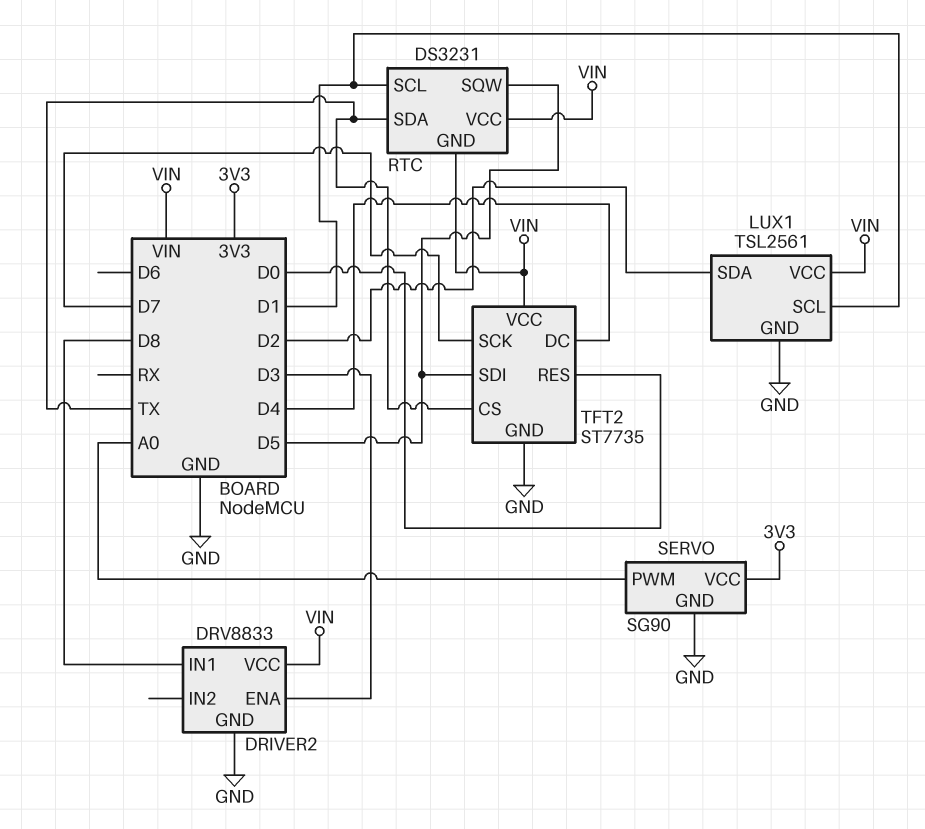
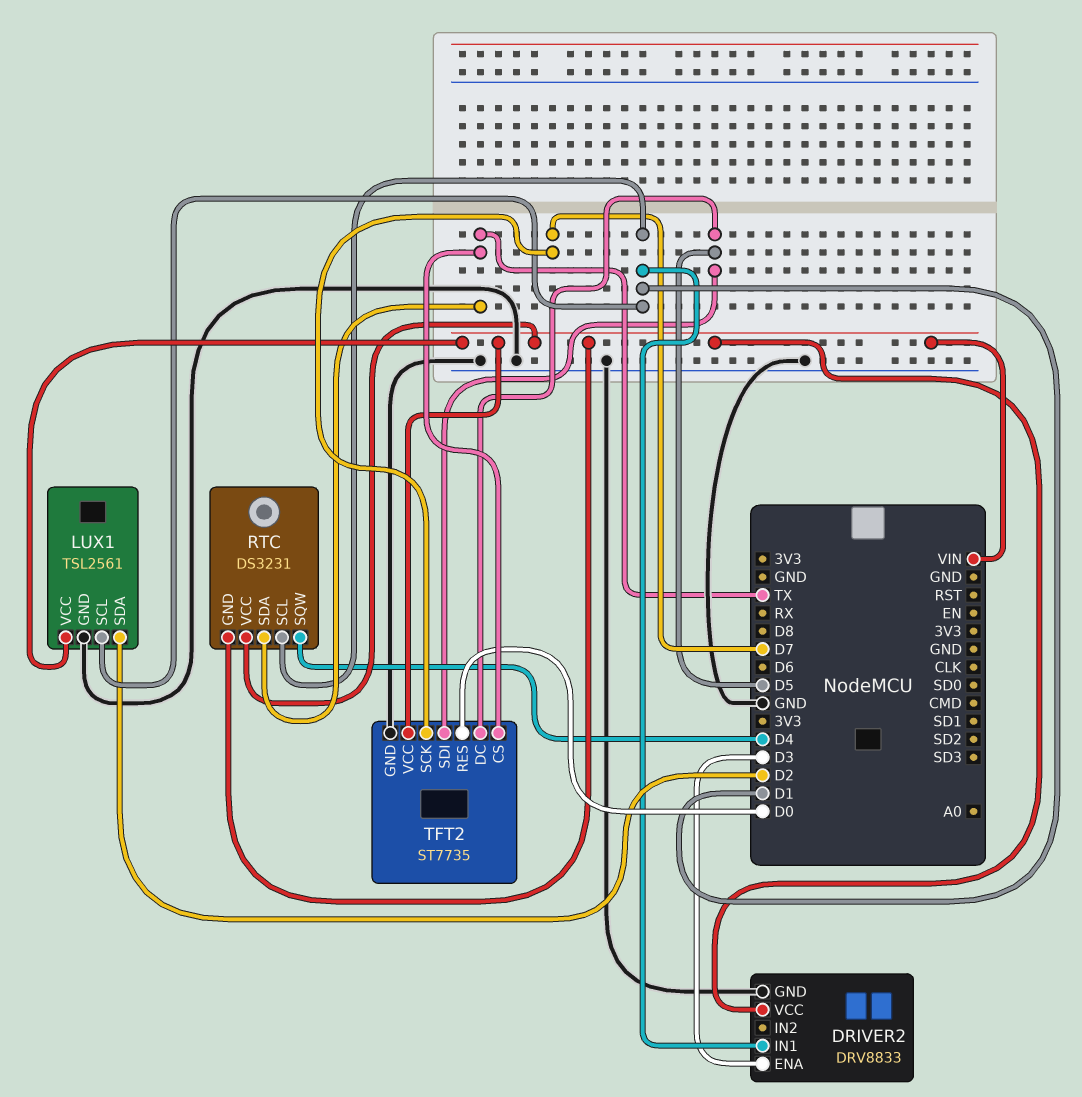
DRIVER2 pin IN1: D8 -> D1
RTC pin SQW: D5 -> D4
SERVO: SG90 -> none
SERVO pin GND: GND -> none
SERVO pin PWM: A0 -> none
SERVO pin VCC: 3V3 -> none
TFT2 pin DC: D4 -> D5

